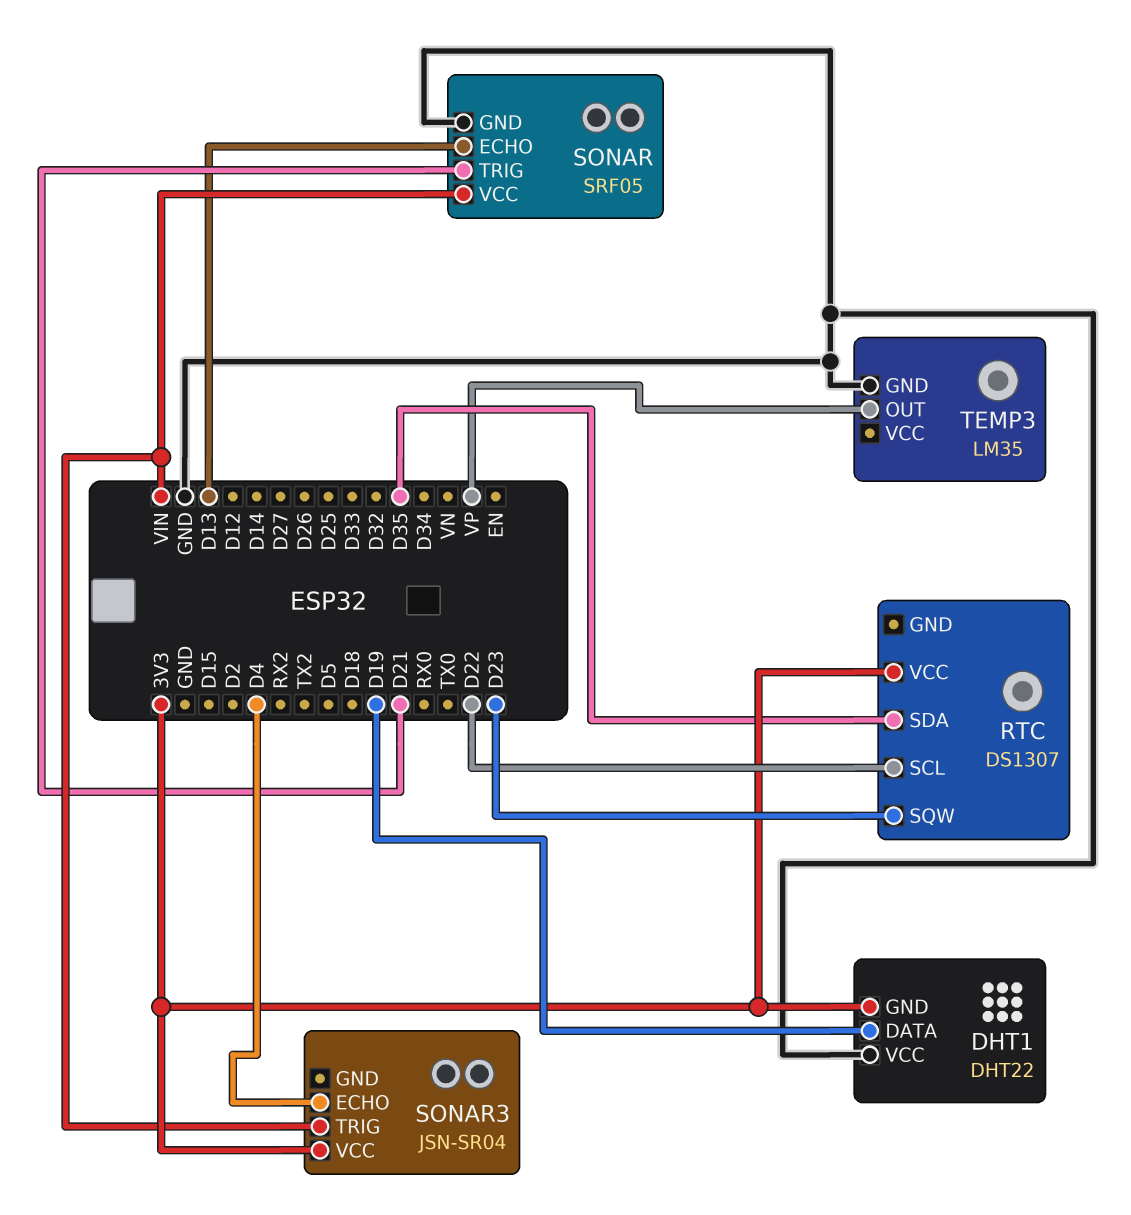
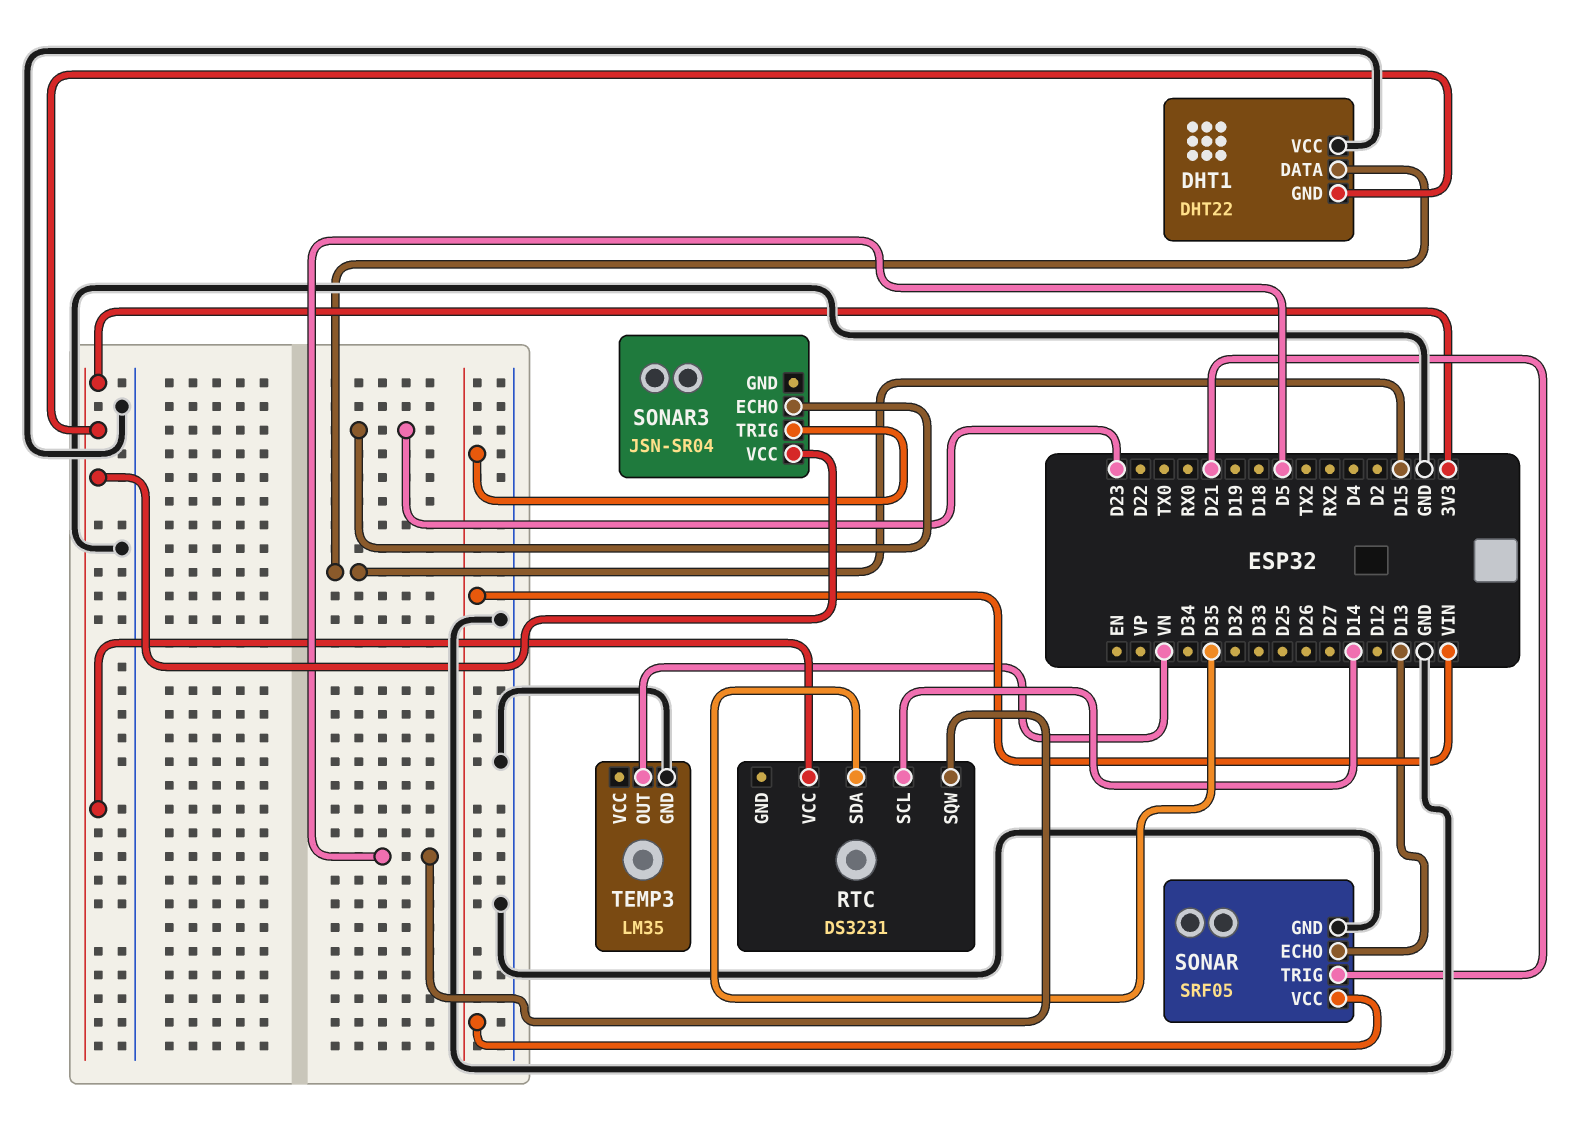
DHT1 pin DATA: D19 -> D15
RTC: DS1307 -> DS3231
RTC pin SCL: D22 -> D14
RTC pin SQW: D23 -> D5
SONAR3 pin ECHO: D4 -> D23
TEMP3 pin OUT: VP -> VN

